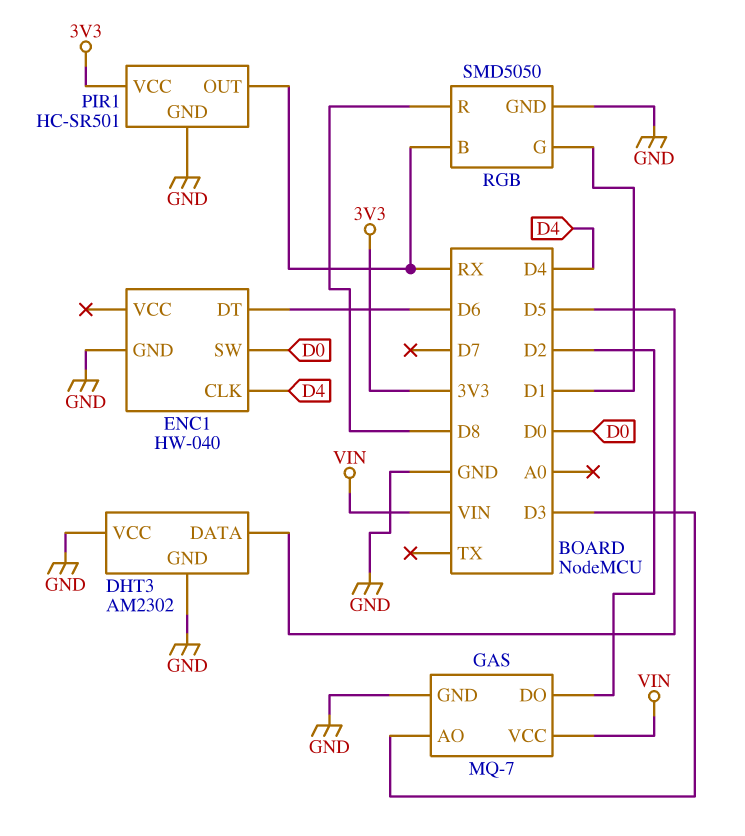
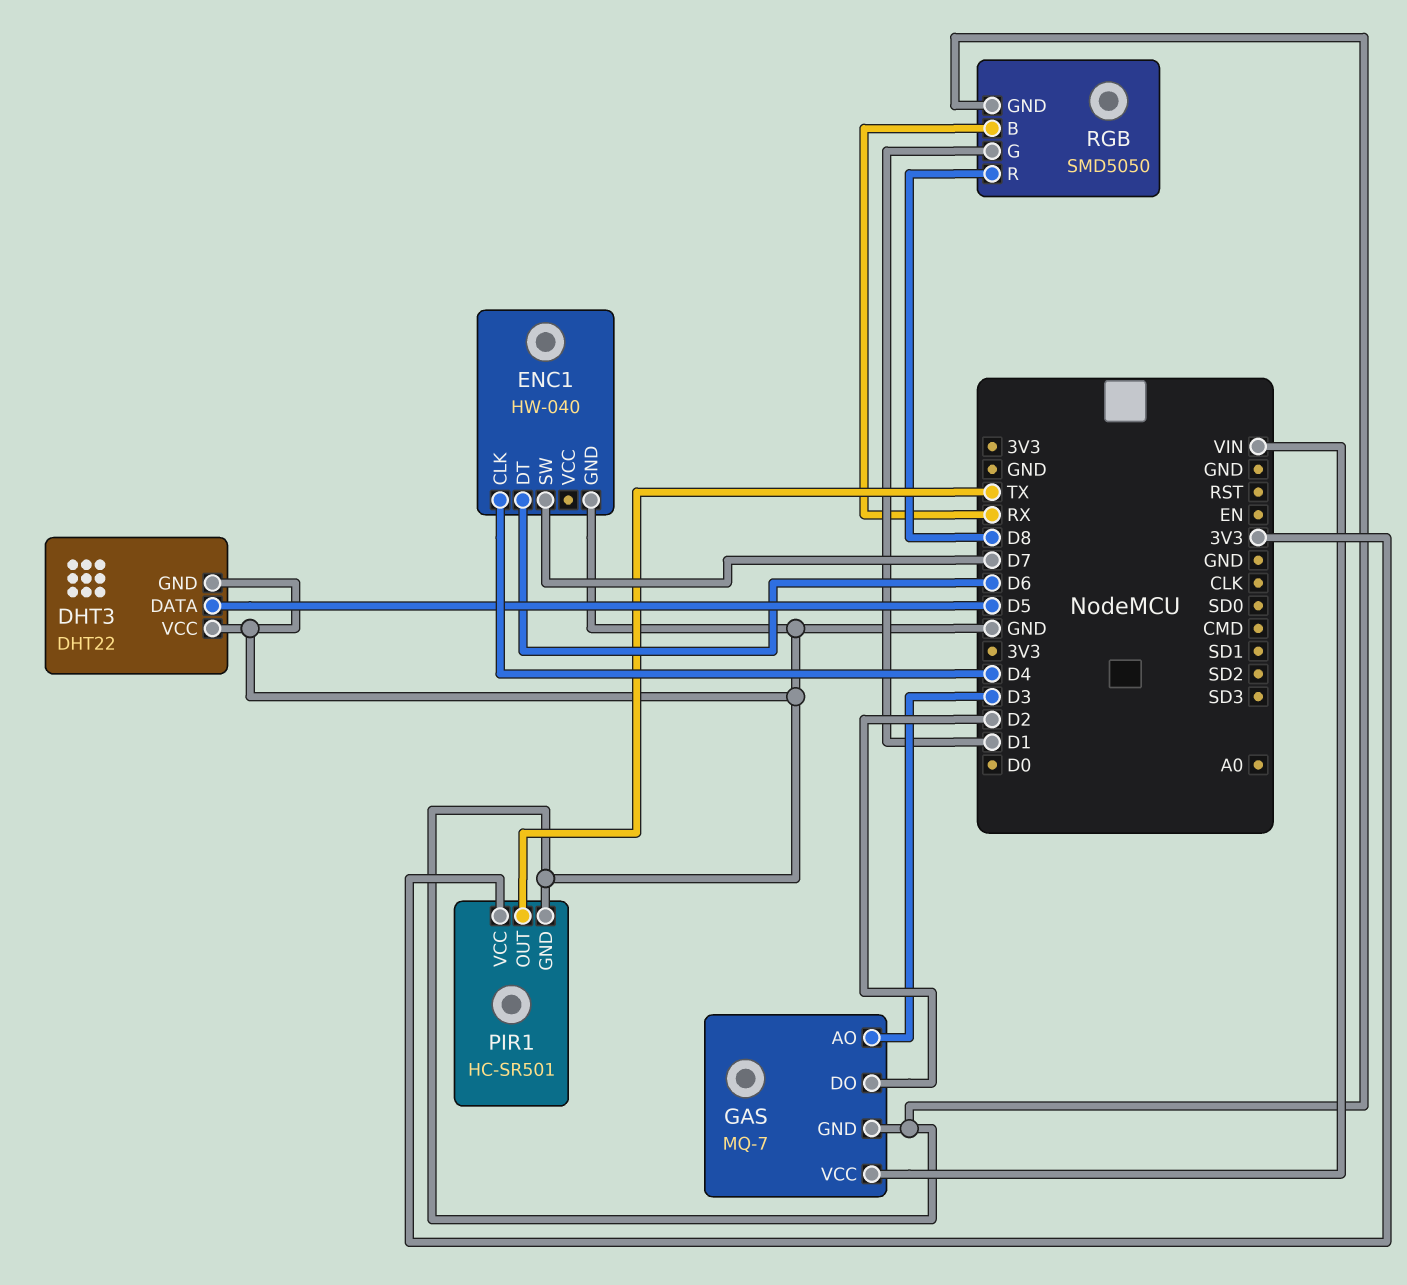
DHT3: AM2302 -> DHT22
ENC1 pin SW: D0 -> D7
PIR1 pin OUT: RX -> TX

